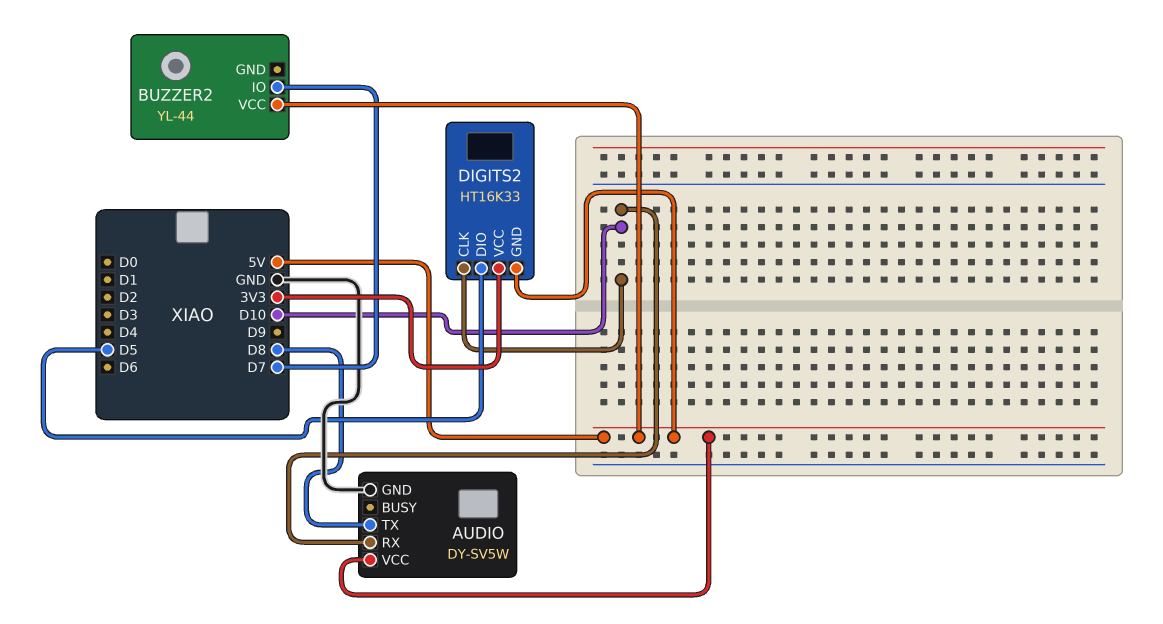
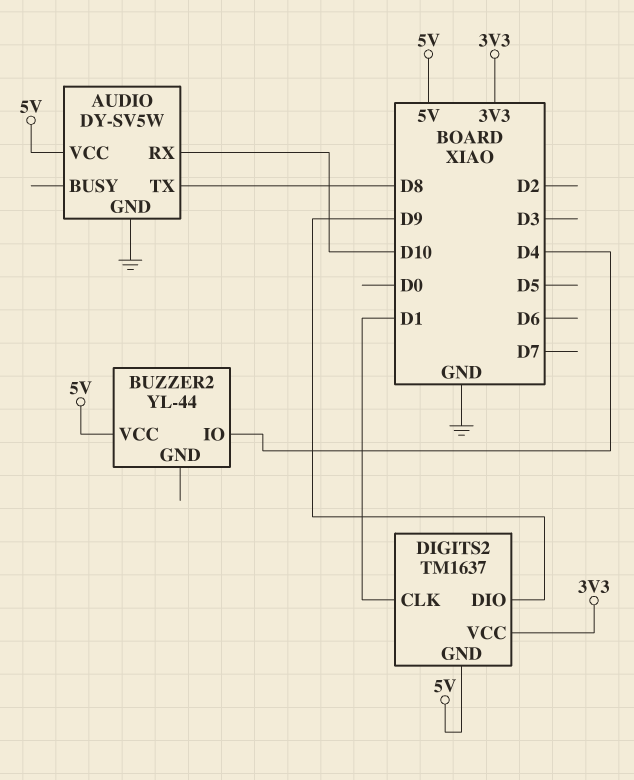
BUZZER2 pin IO: D7 -> D4
DIGITS2: HT16K33 -> TM1637
DIGITS2 pin CLK: D10 -> D1
DIGITS2 pin DIO: D5 -> D9

